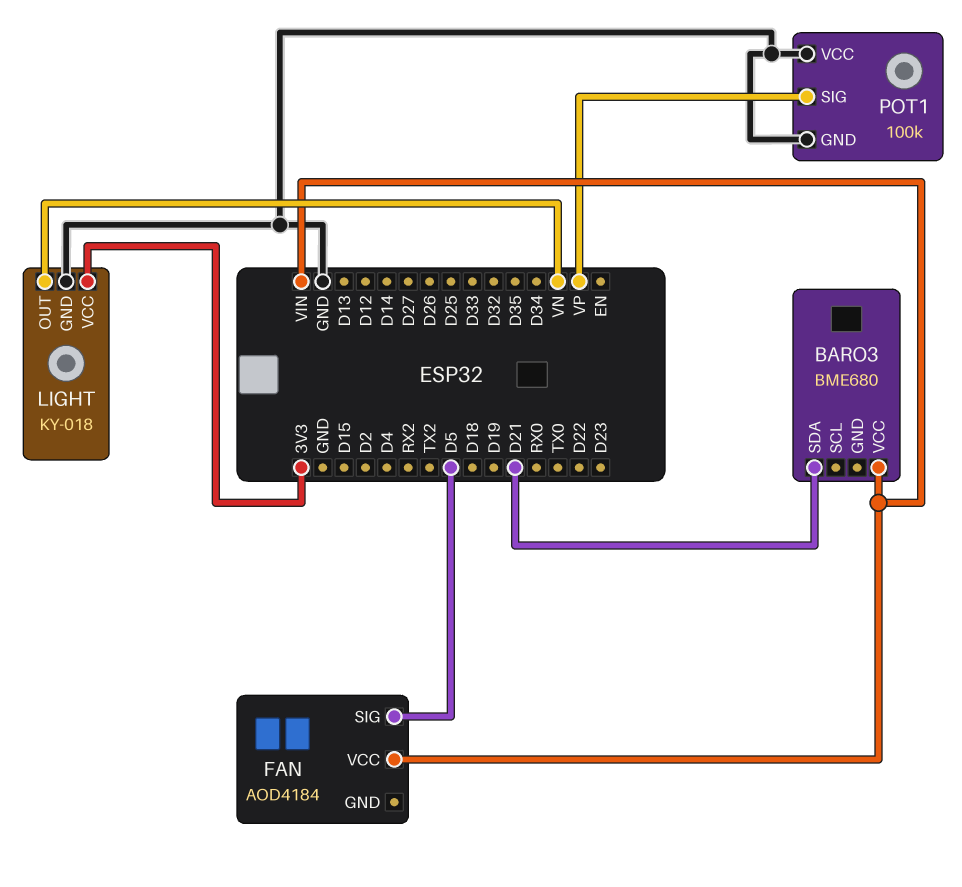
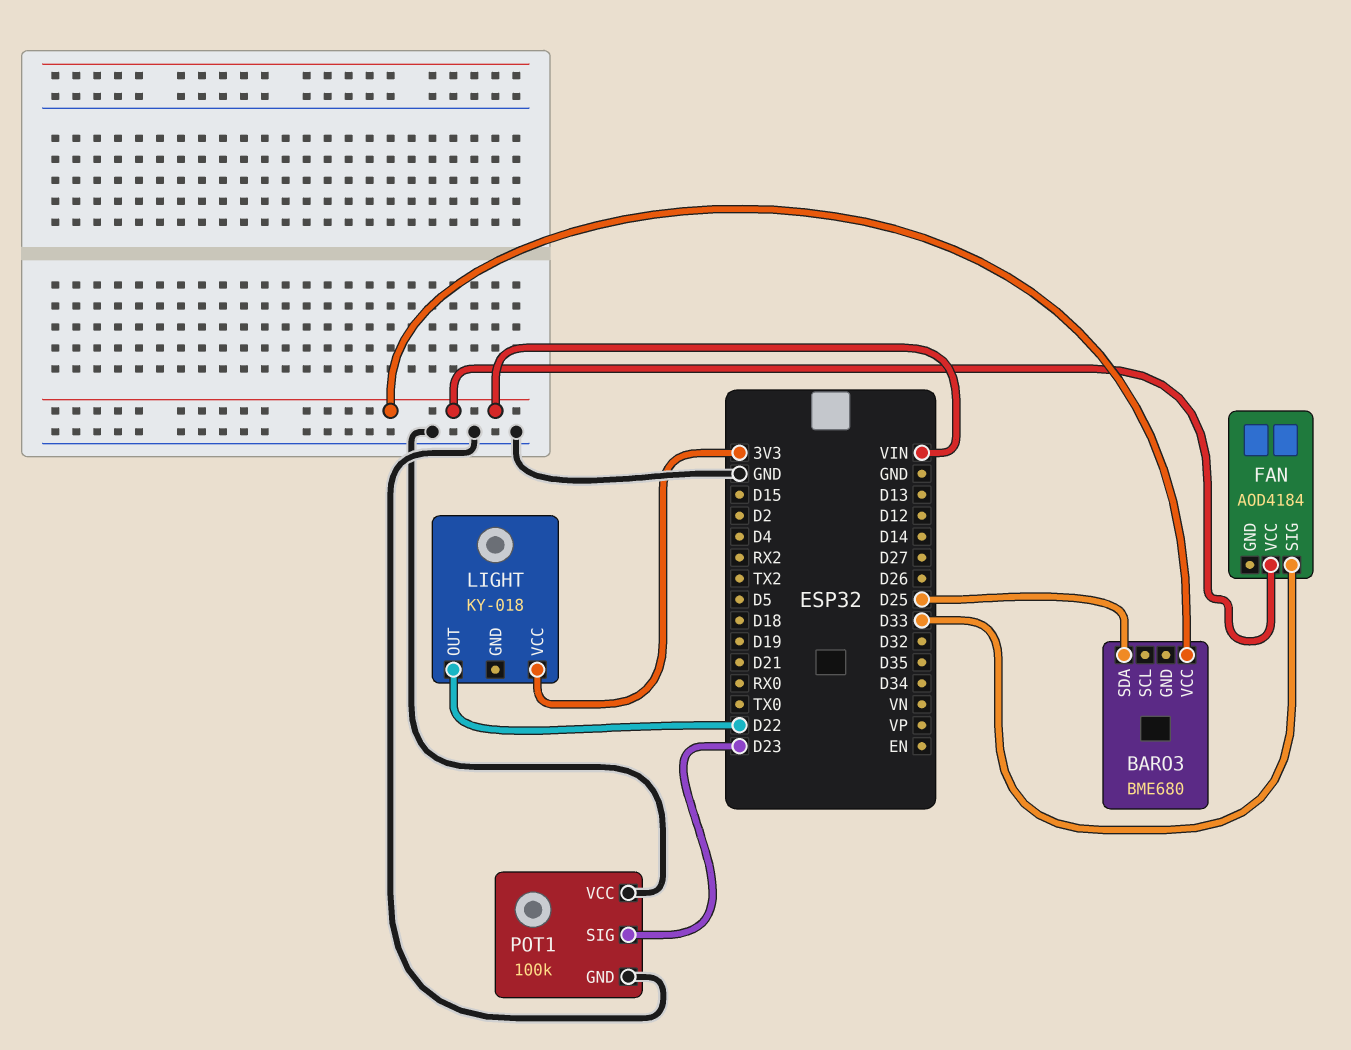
BARO3 pin SDA: D21 -> D25
FAN pin SIG: D5 -> D33
LIGHT pin GND: GND -> none
LIGHT pin OUT: VN -> D22
POT1 pin SIG: VP -> D23

